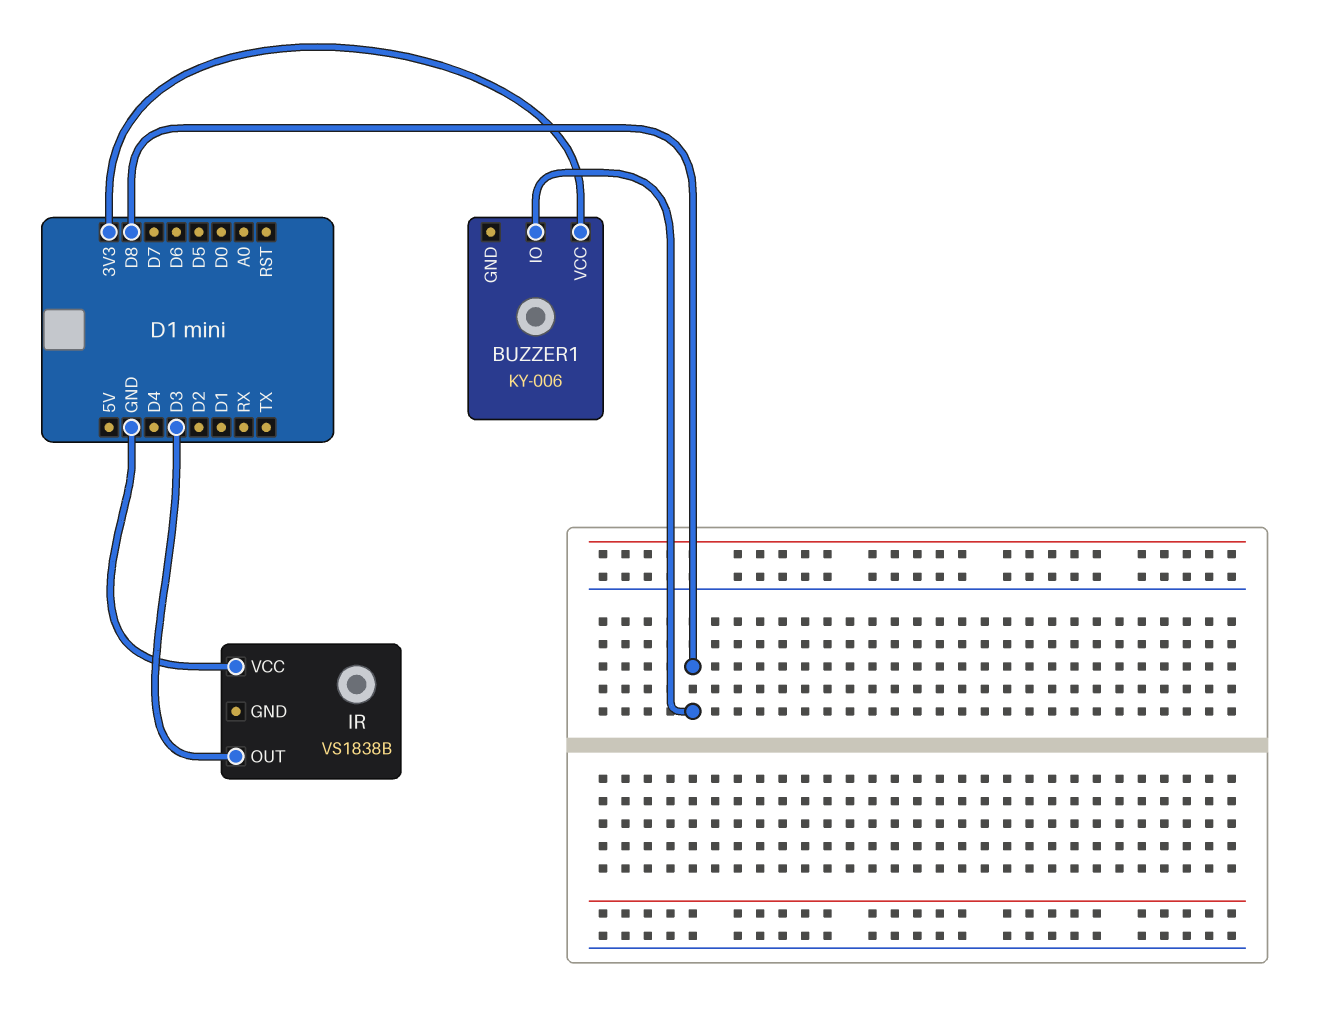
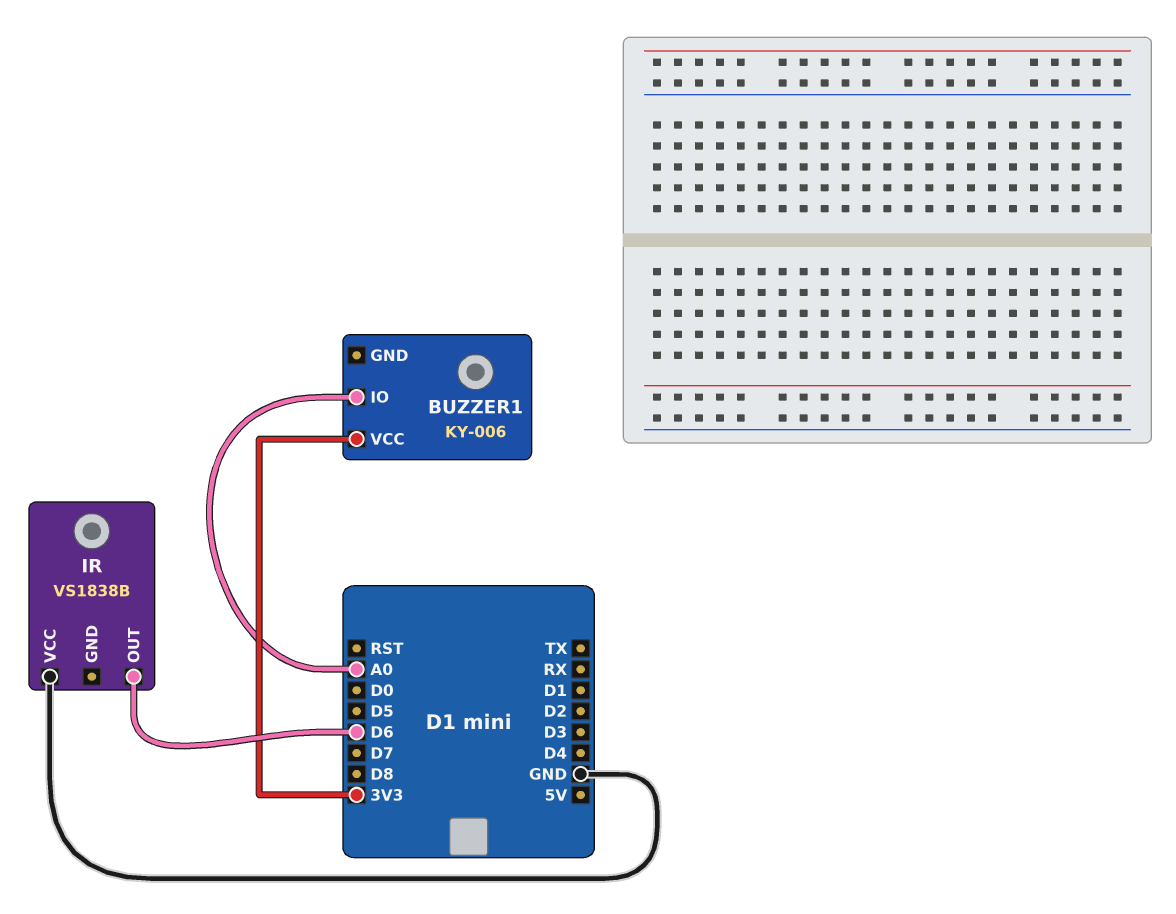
BUZZER1 pin IO: D8 -> A0
IR pin OUT: D3 -> D6

